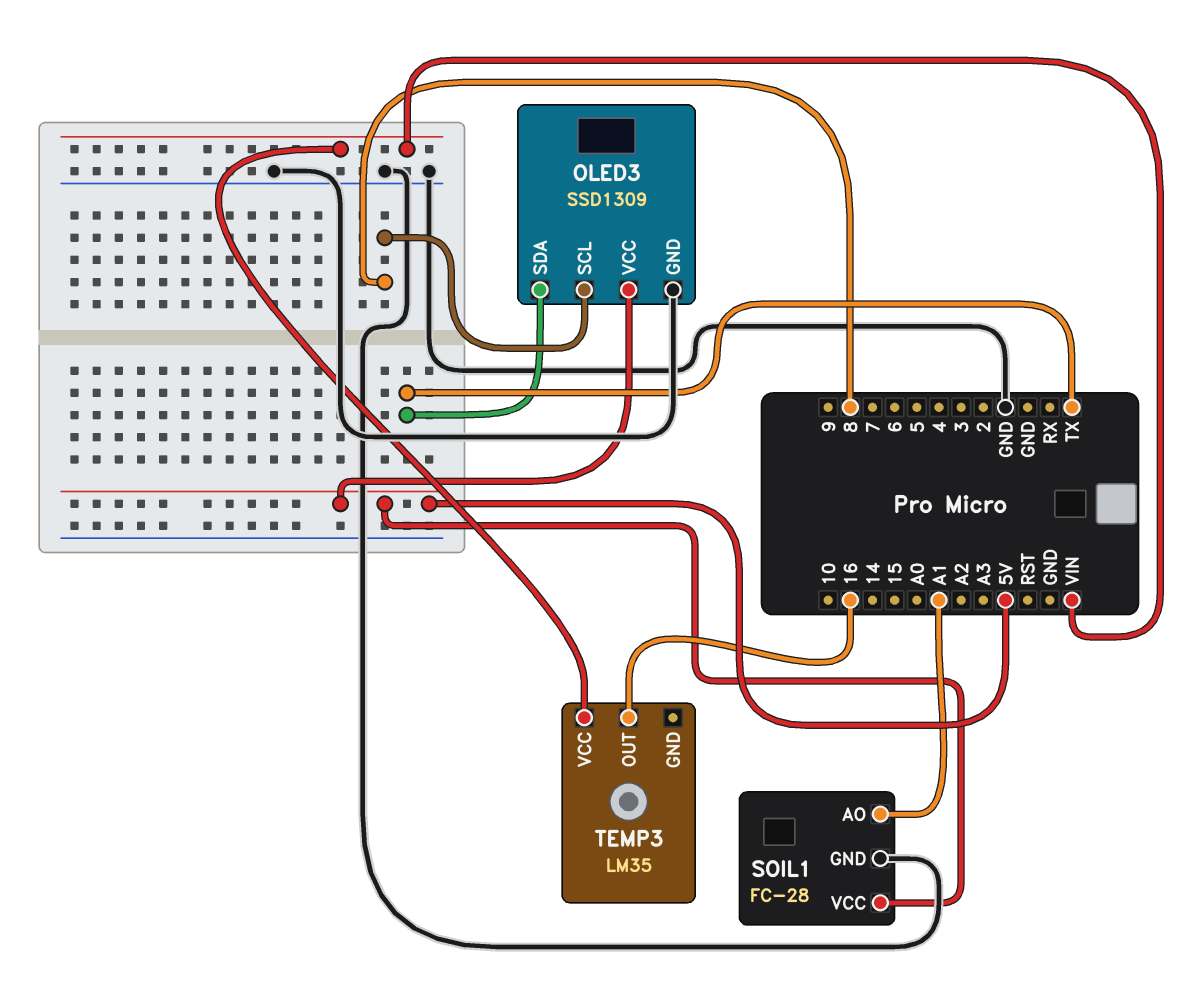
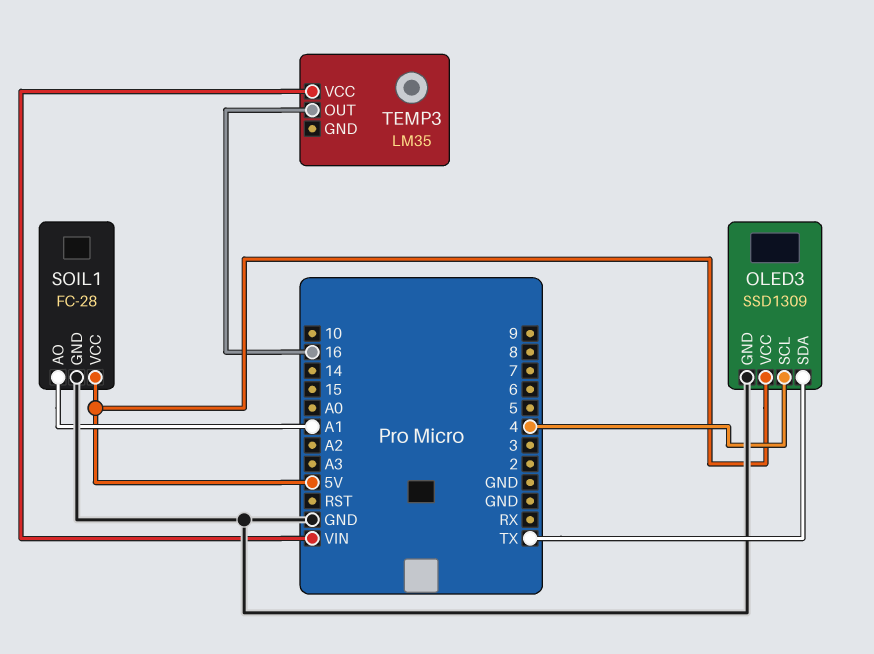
OLED3 pin SCL: 8 -> 4

